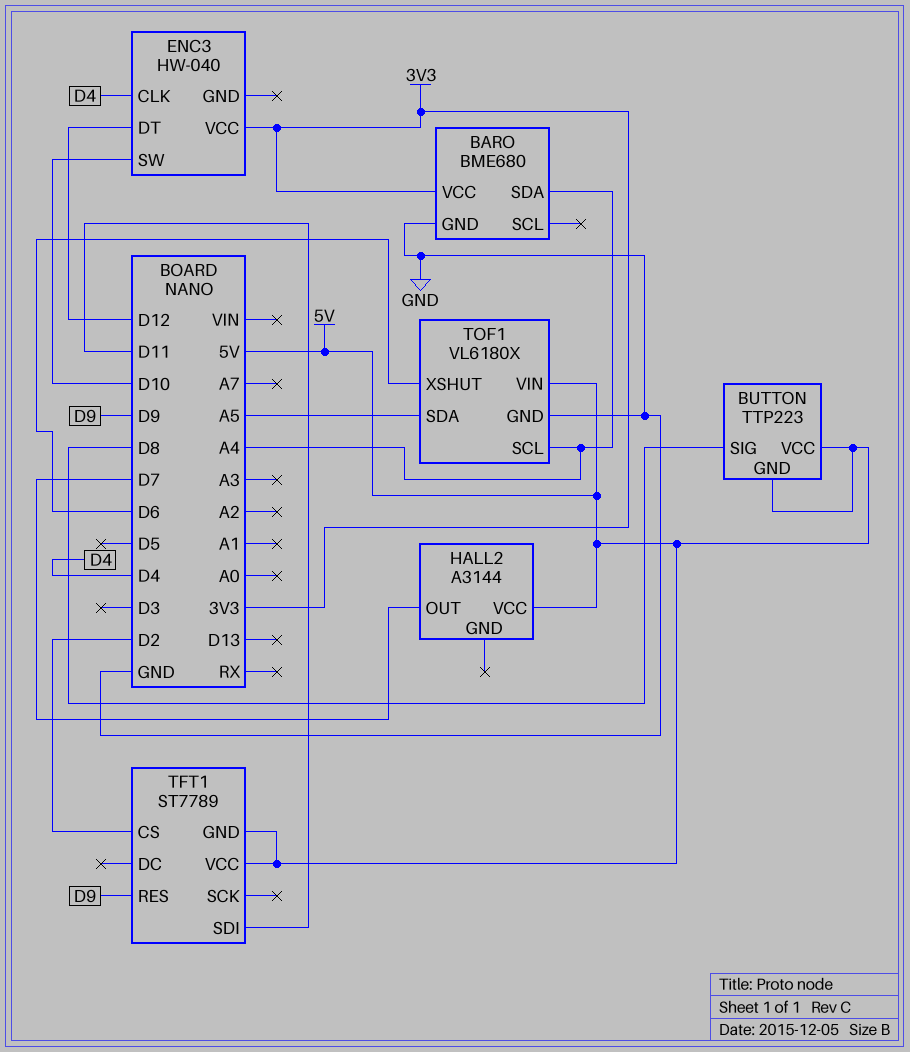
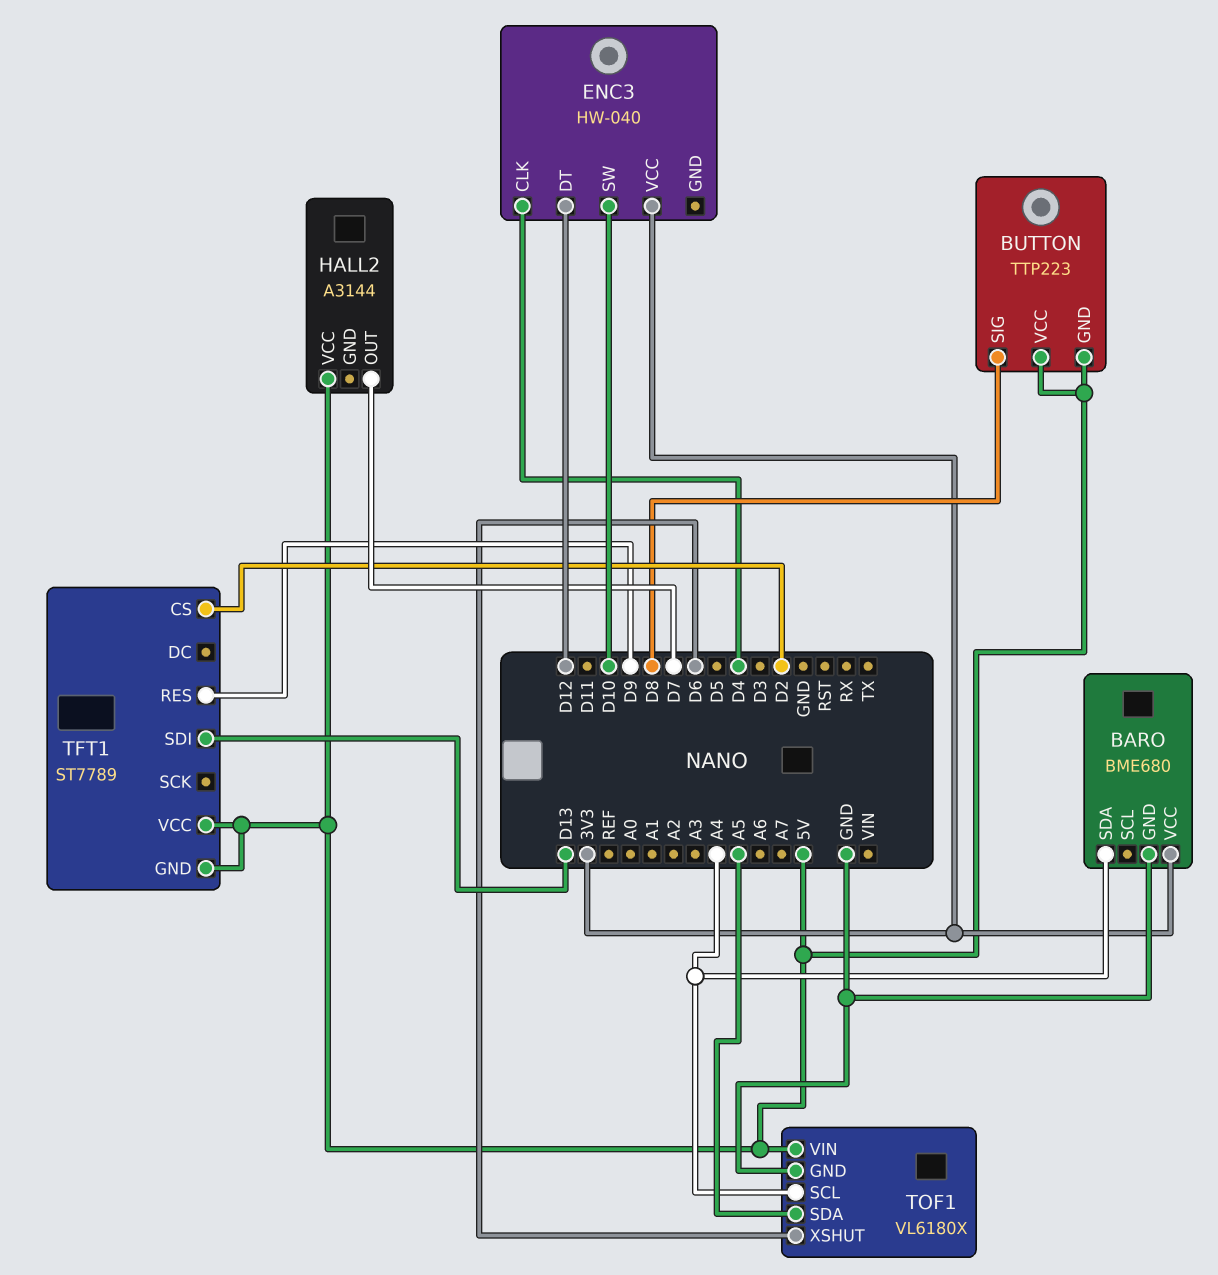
TFT1 pin SDI: D11 -> D13

